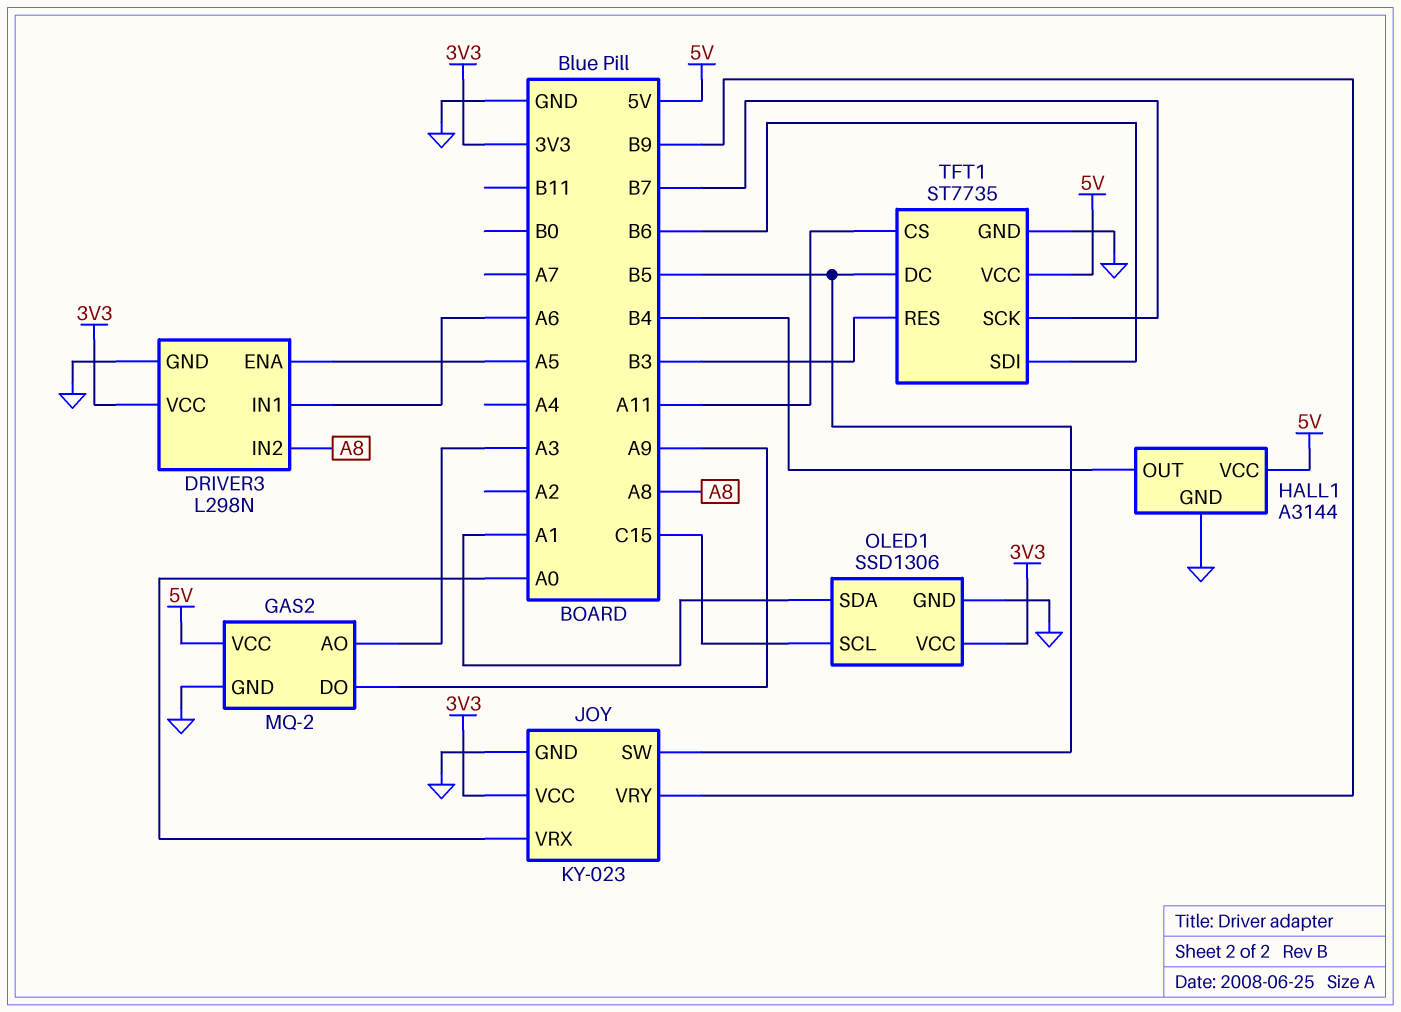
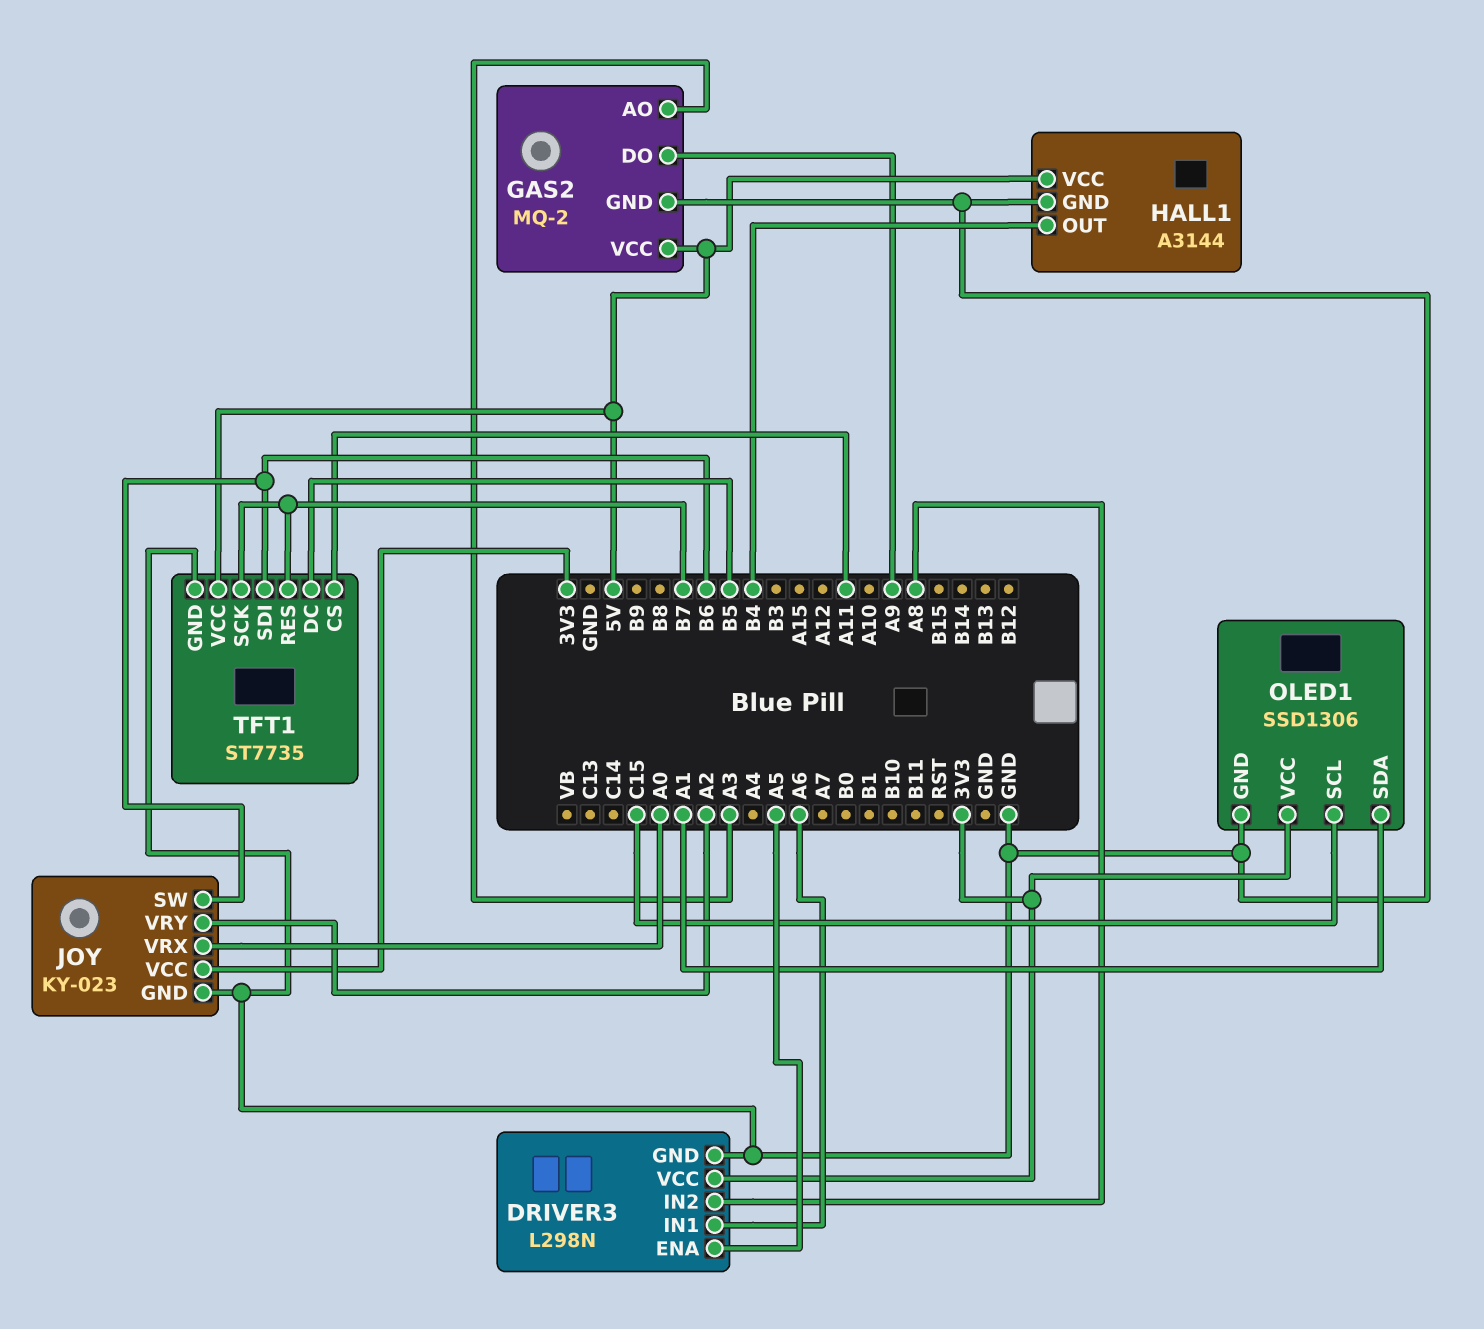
JOY pin SW: B5 -> B6
JOY pin VRY: B9 -> A2
TFT1 pin RES: B3 -> B7

